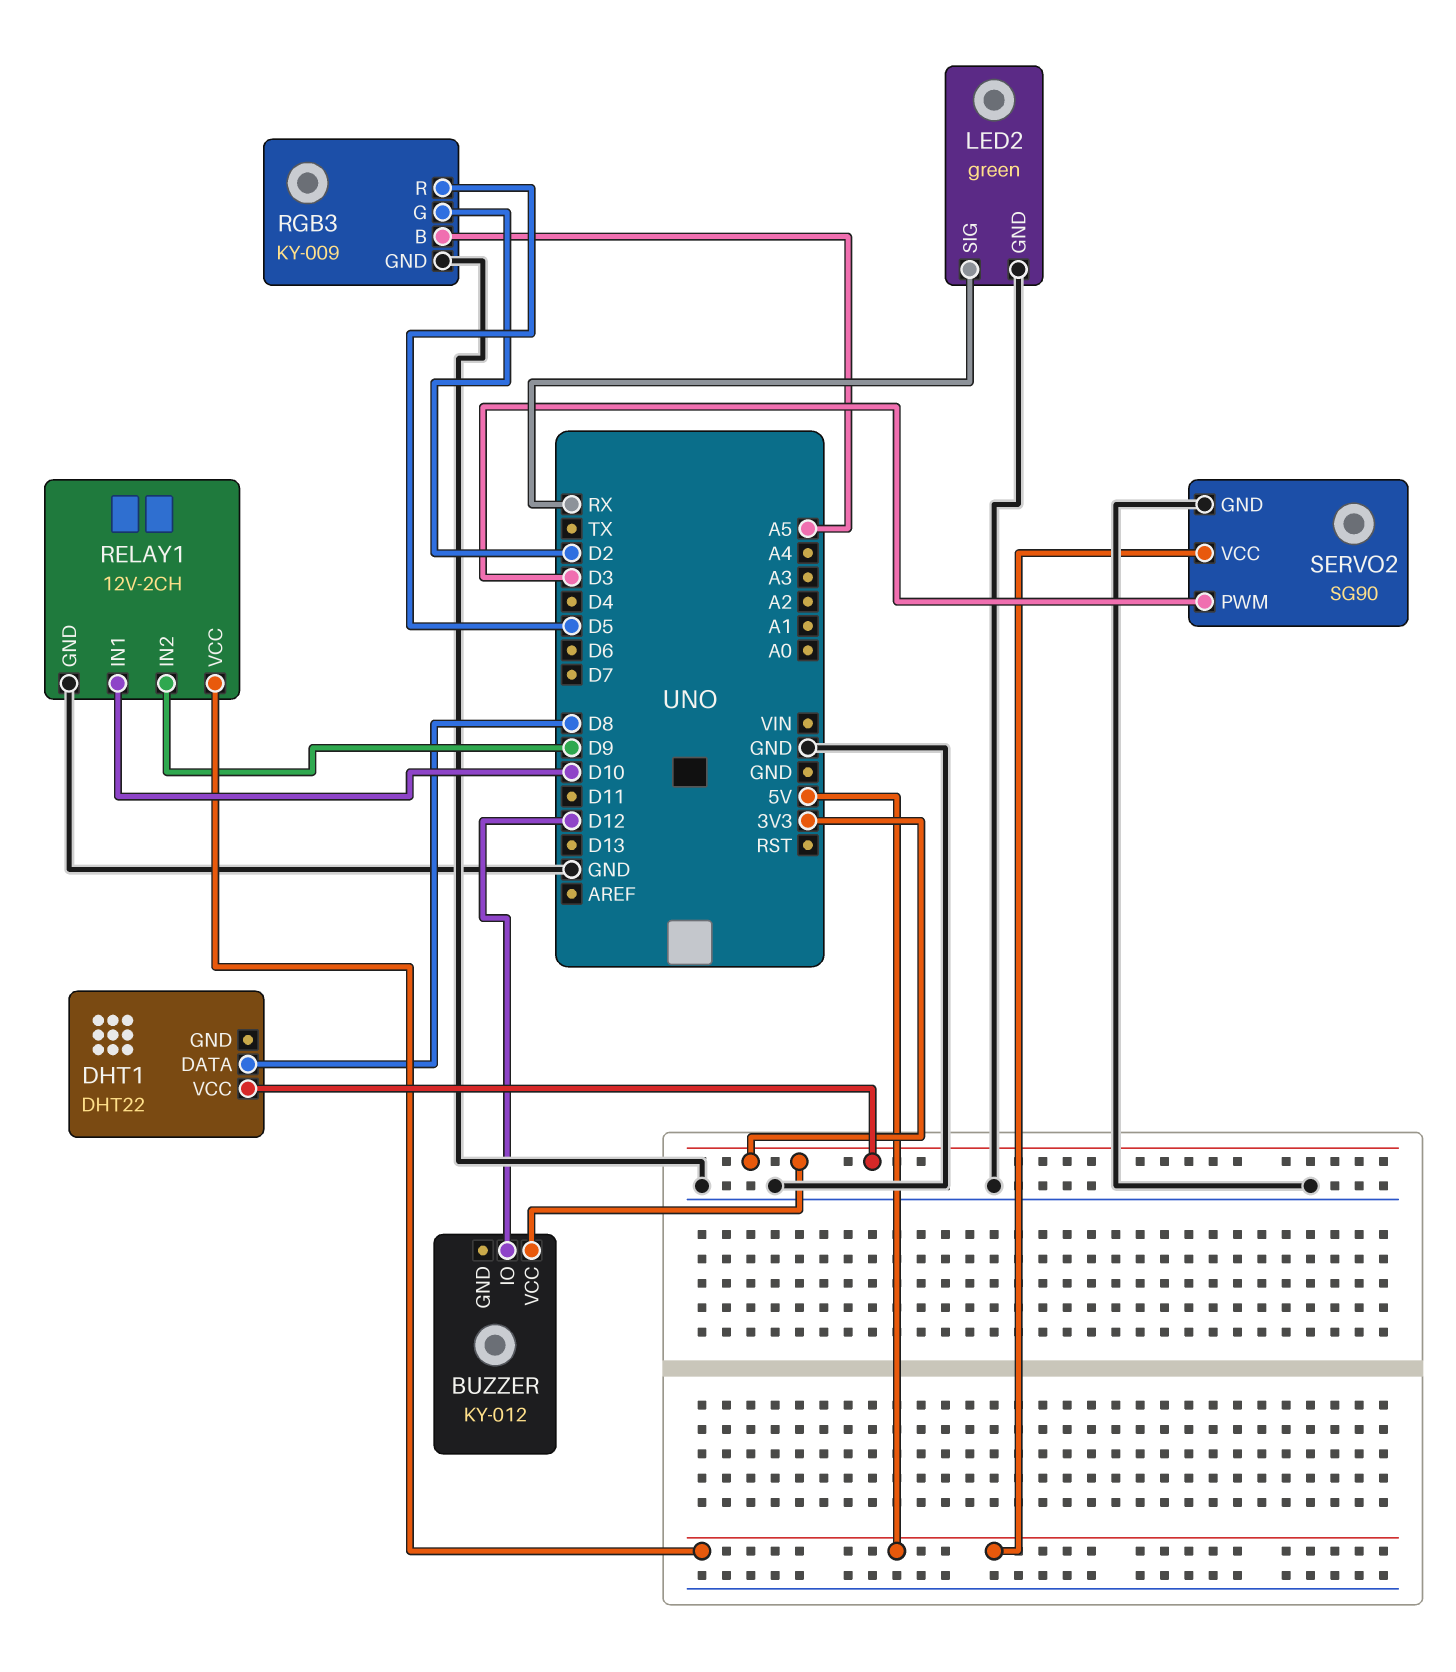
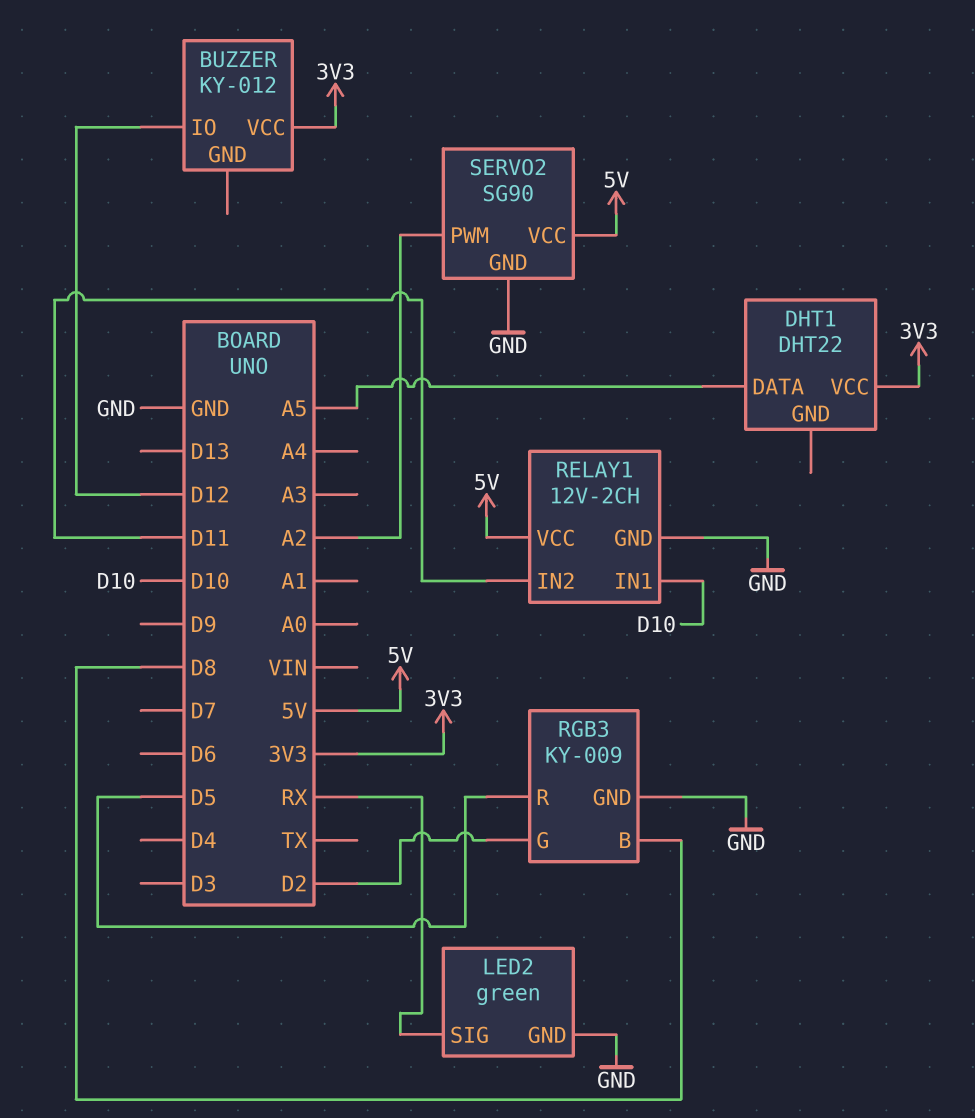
DHT1 pin DATA: D8 -> A5
RELAY1 pin IN2: D9 -> D11
RGB3 pin B: A5 -> D8
SERVO2 pin PWM: D3 -> A2

